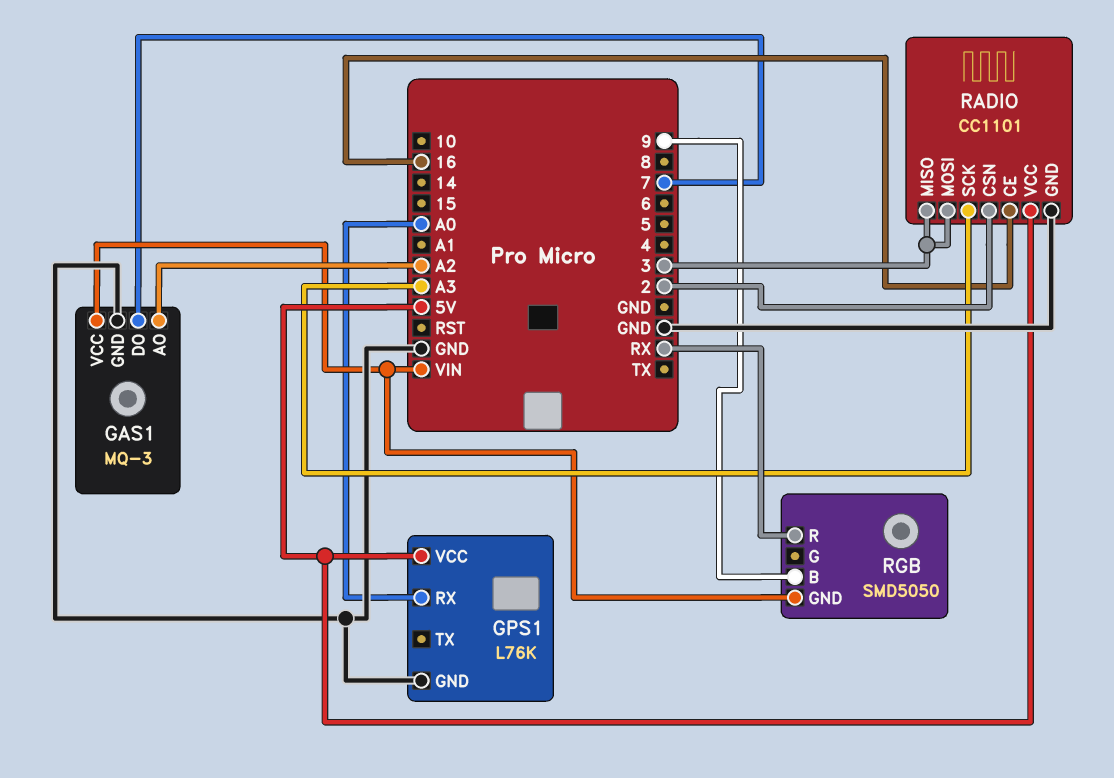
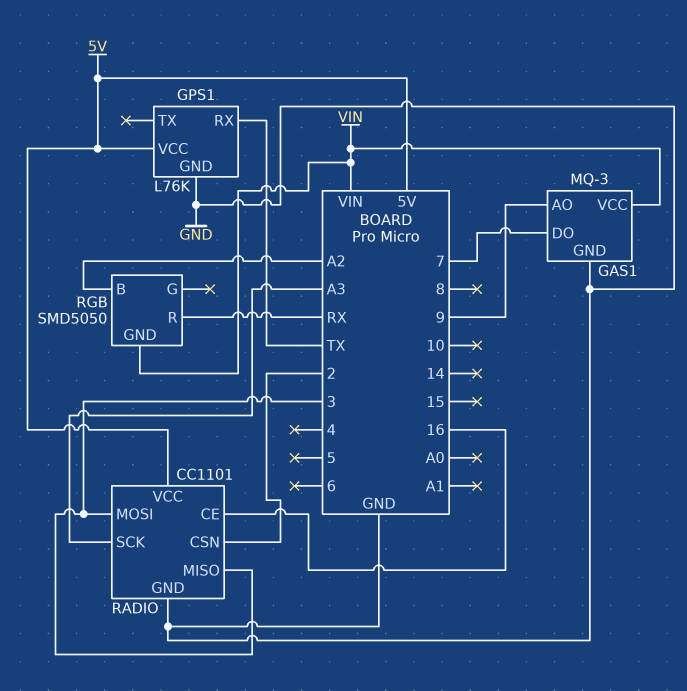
GAS1 pin AO: A2 -> 9
GPS1 pin RX: A0 -> TX
RGB pin B: 9 -> A2

